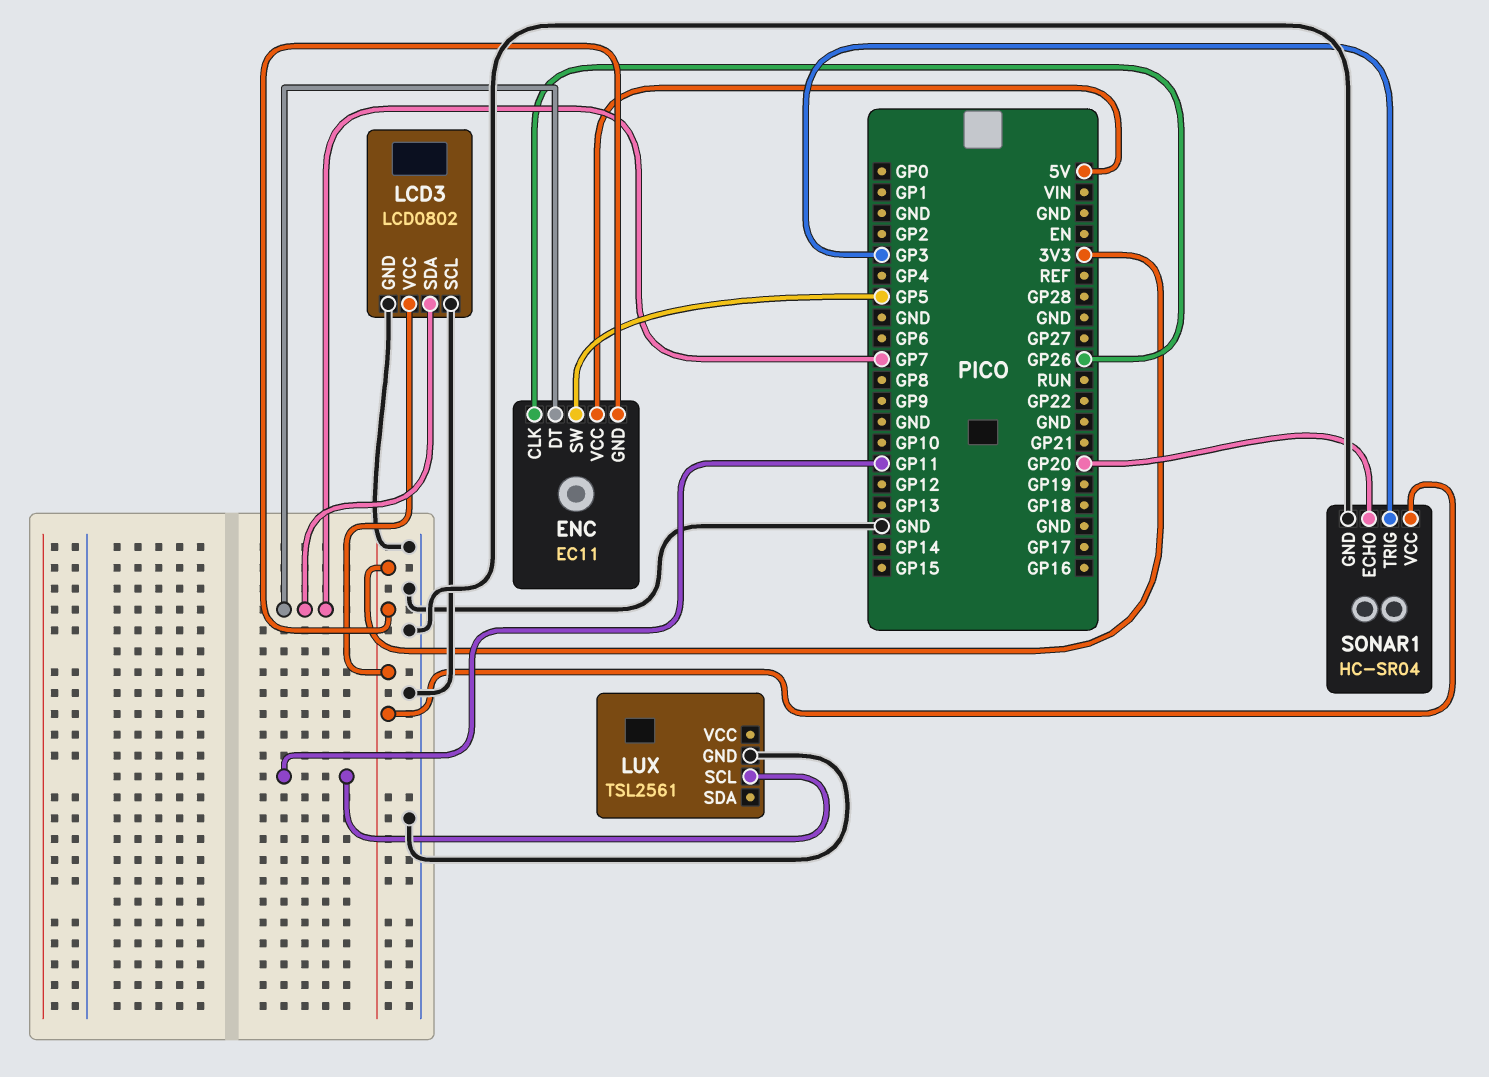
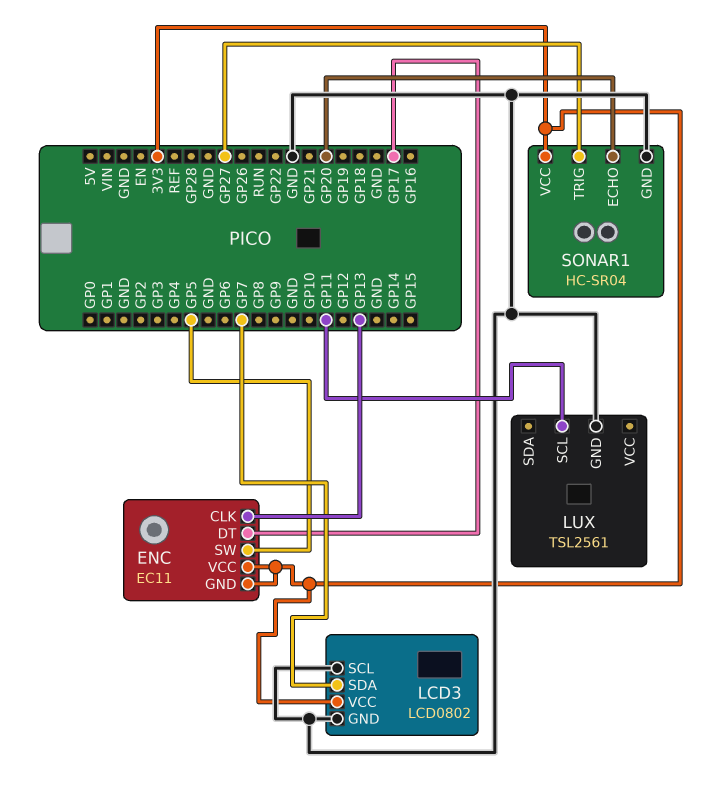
ENC pin CLK: GP26 -> GP13
ENC pin DT: GP7 -> GP17
ENC pin VCC: 5V -> 3V3
SONAR1 pin TRIG: GP3 -> GP27

